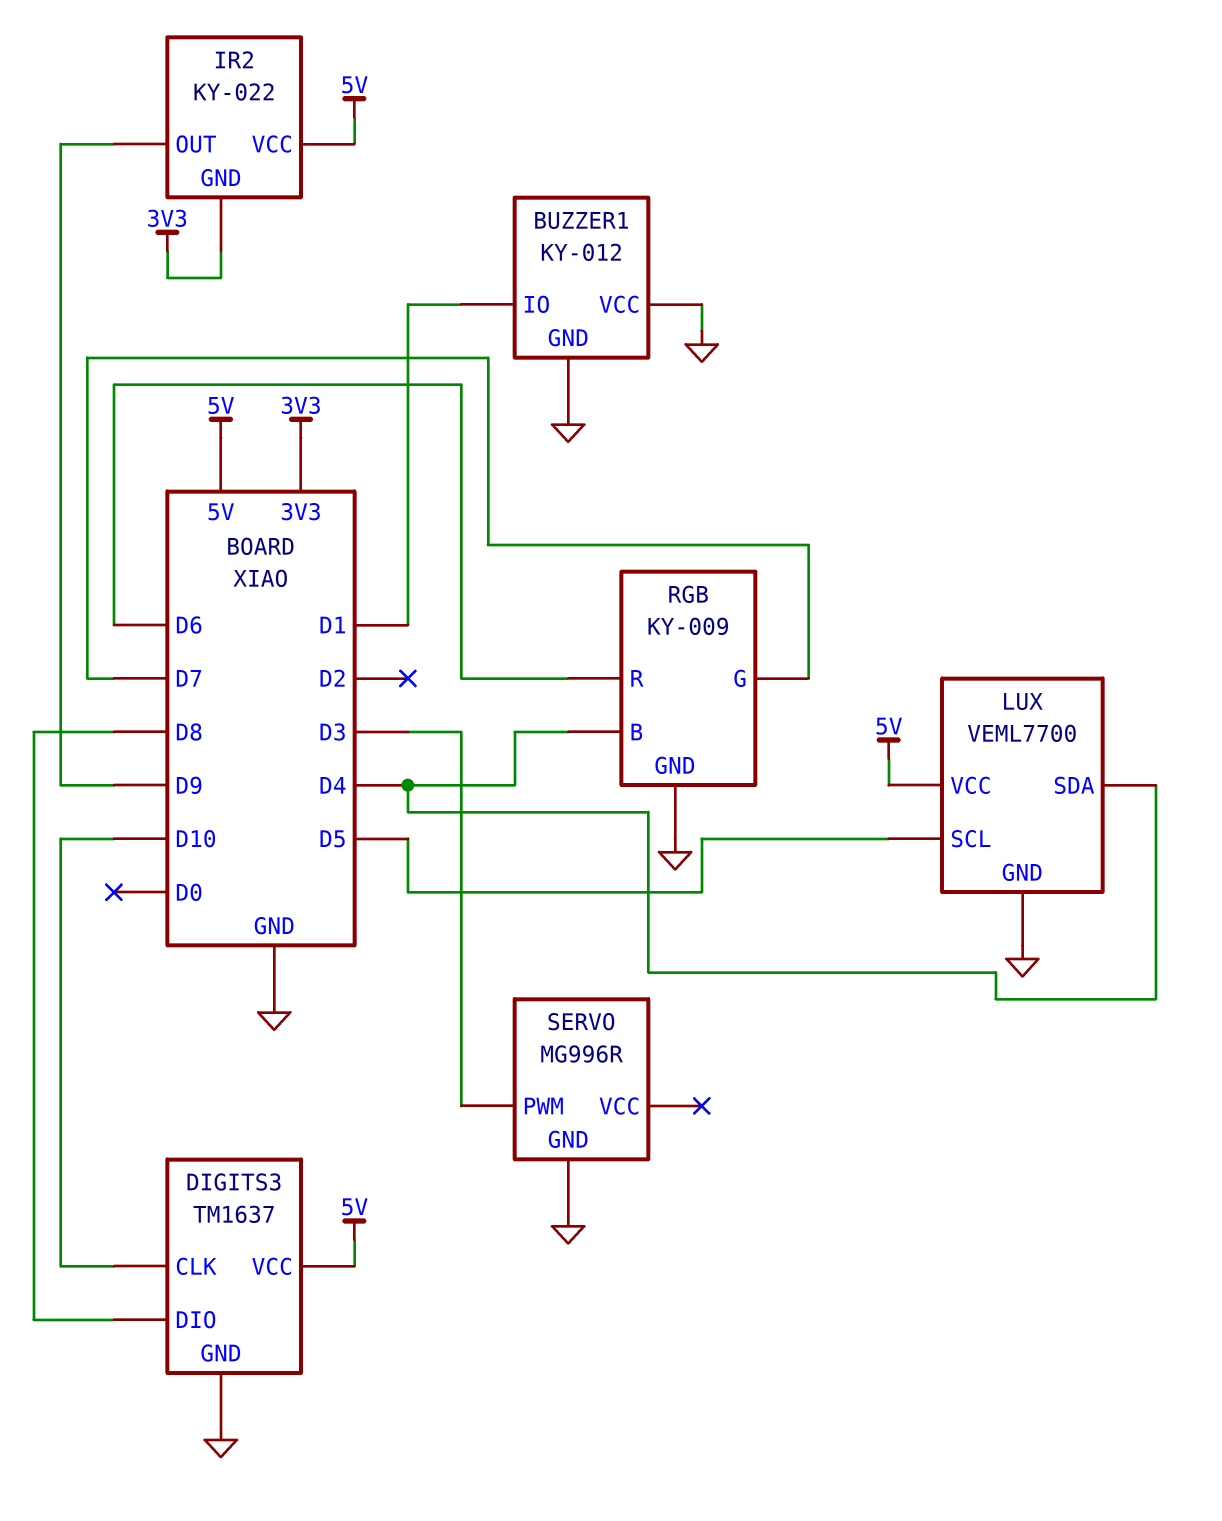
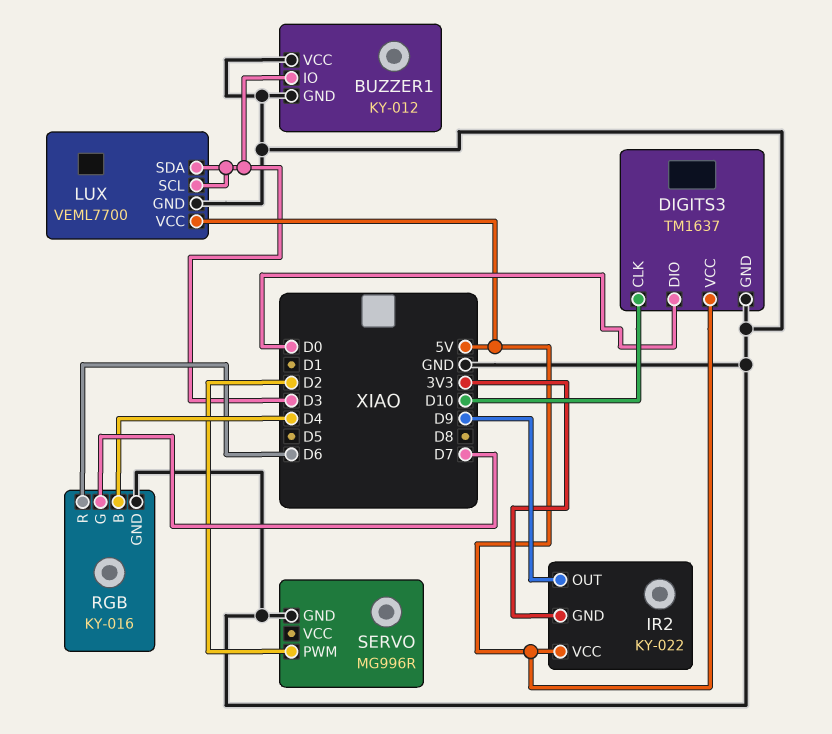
BUZZER1 pin IO: D1 -> D3
DIGITS3 pin DIO: D8 -> D0
LUX pin SCL: D5 -> D3
LUX pin SDA: D4 -> D3
RGB: KY-009 -> KY-016
SERVO pin PWM: D3 -> D2

